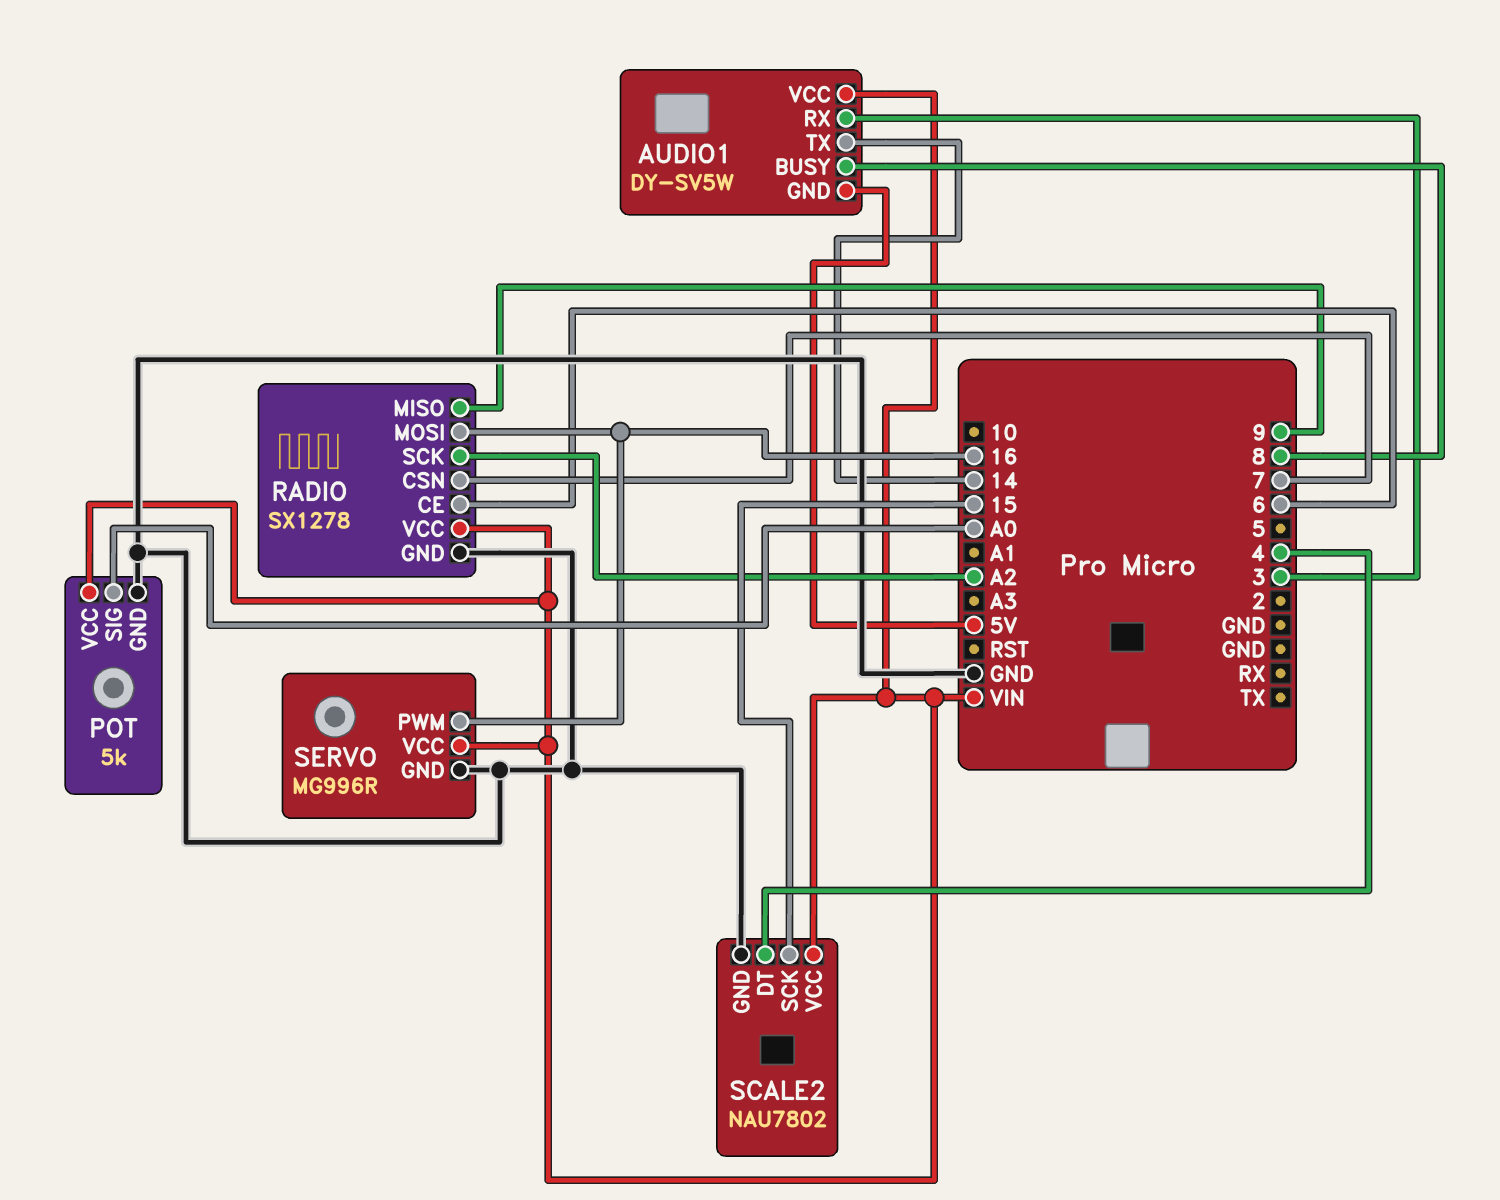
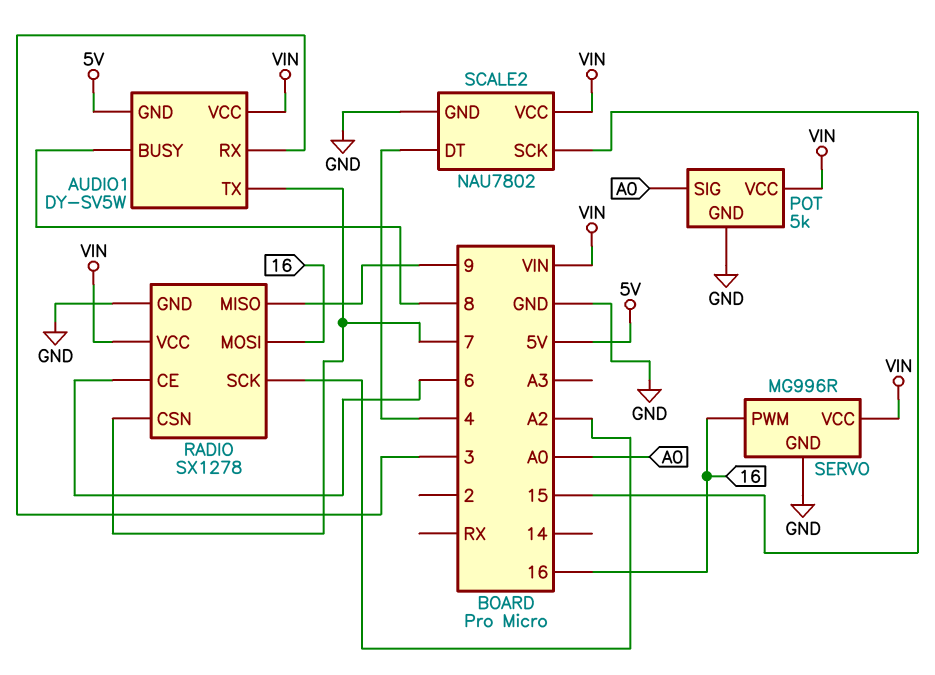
AUDIO1 pin TX: 14 -> 7

